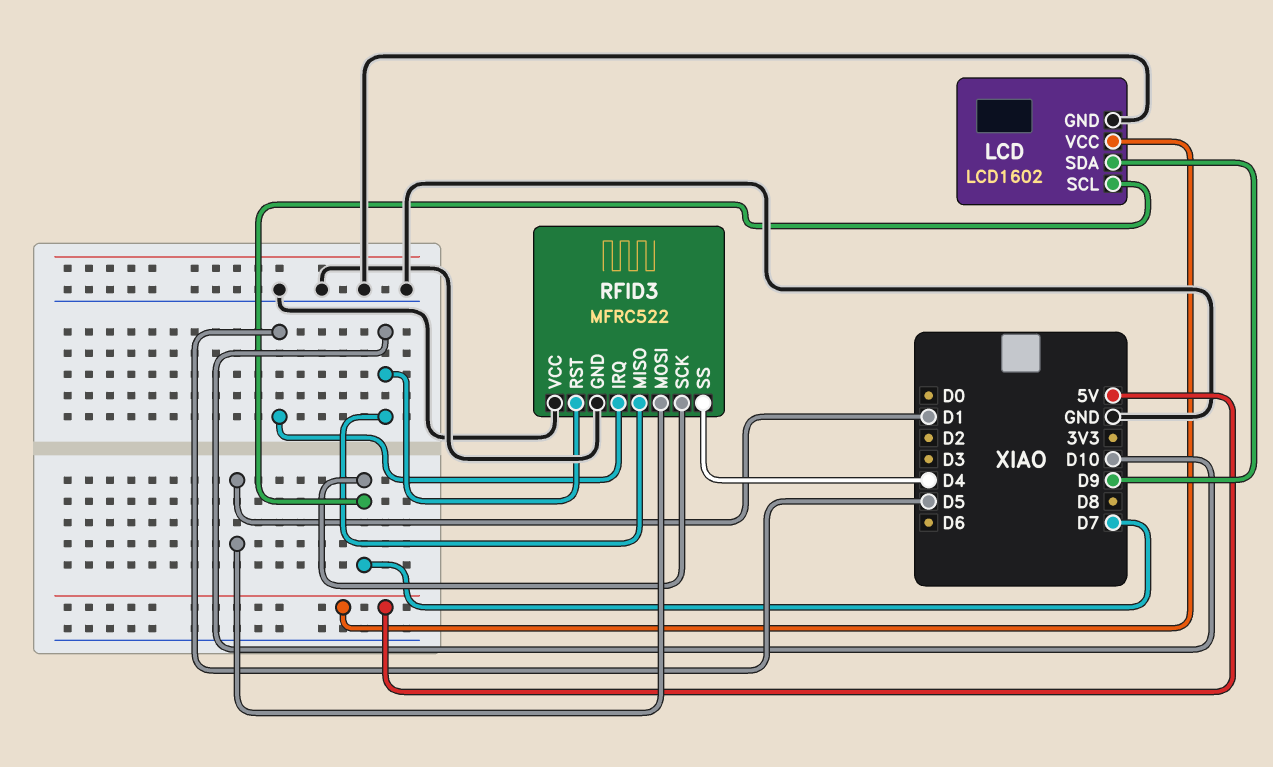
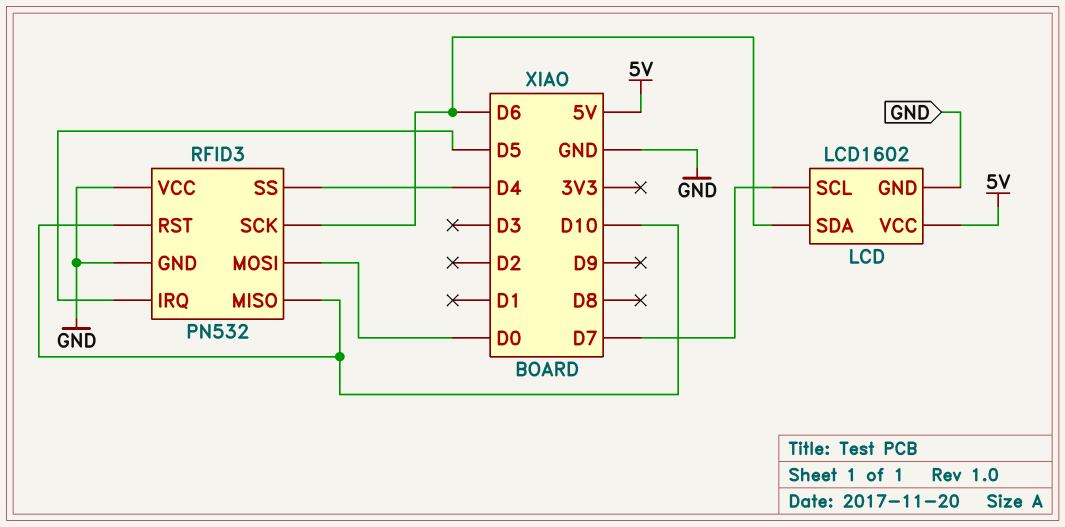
LCD pin SDA: D9 -> D6
RFID3: MFRC522 -> PN532
RFID3 pin MOSI: D1 -> D0
RFID3 pin SCK: D7 -> D6

